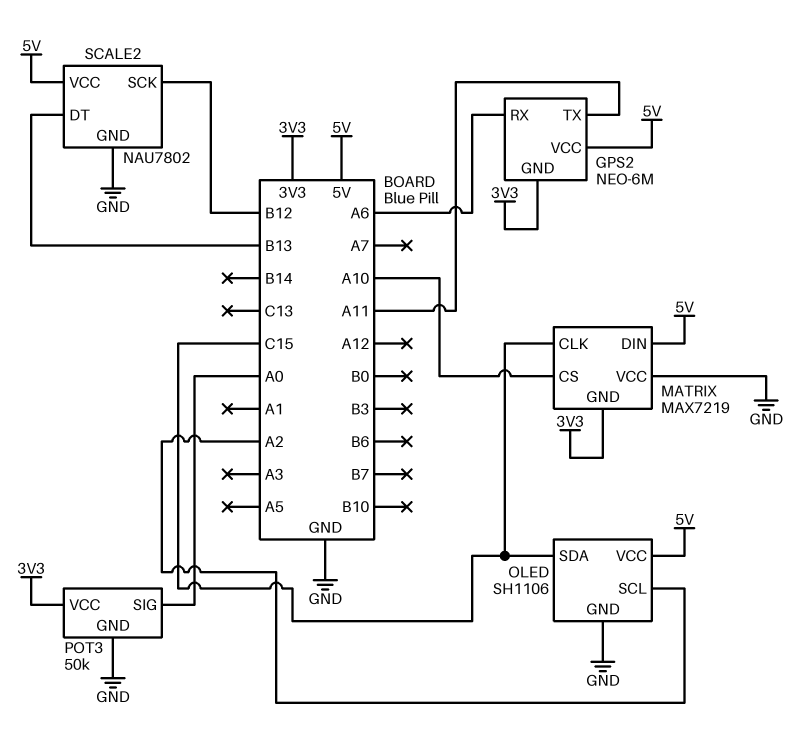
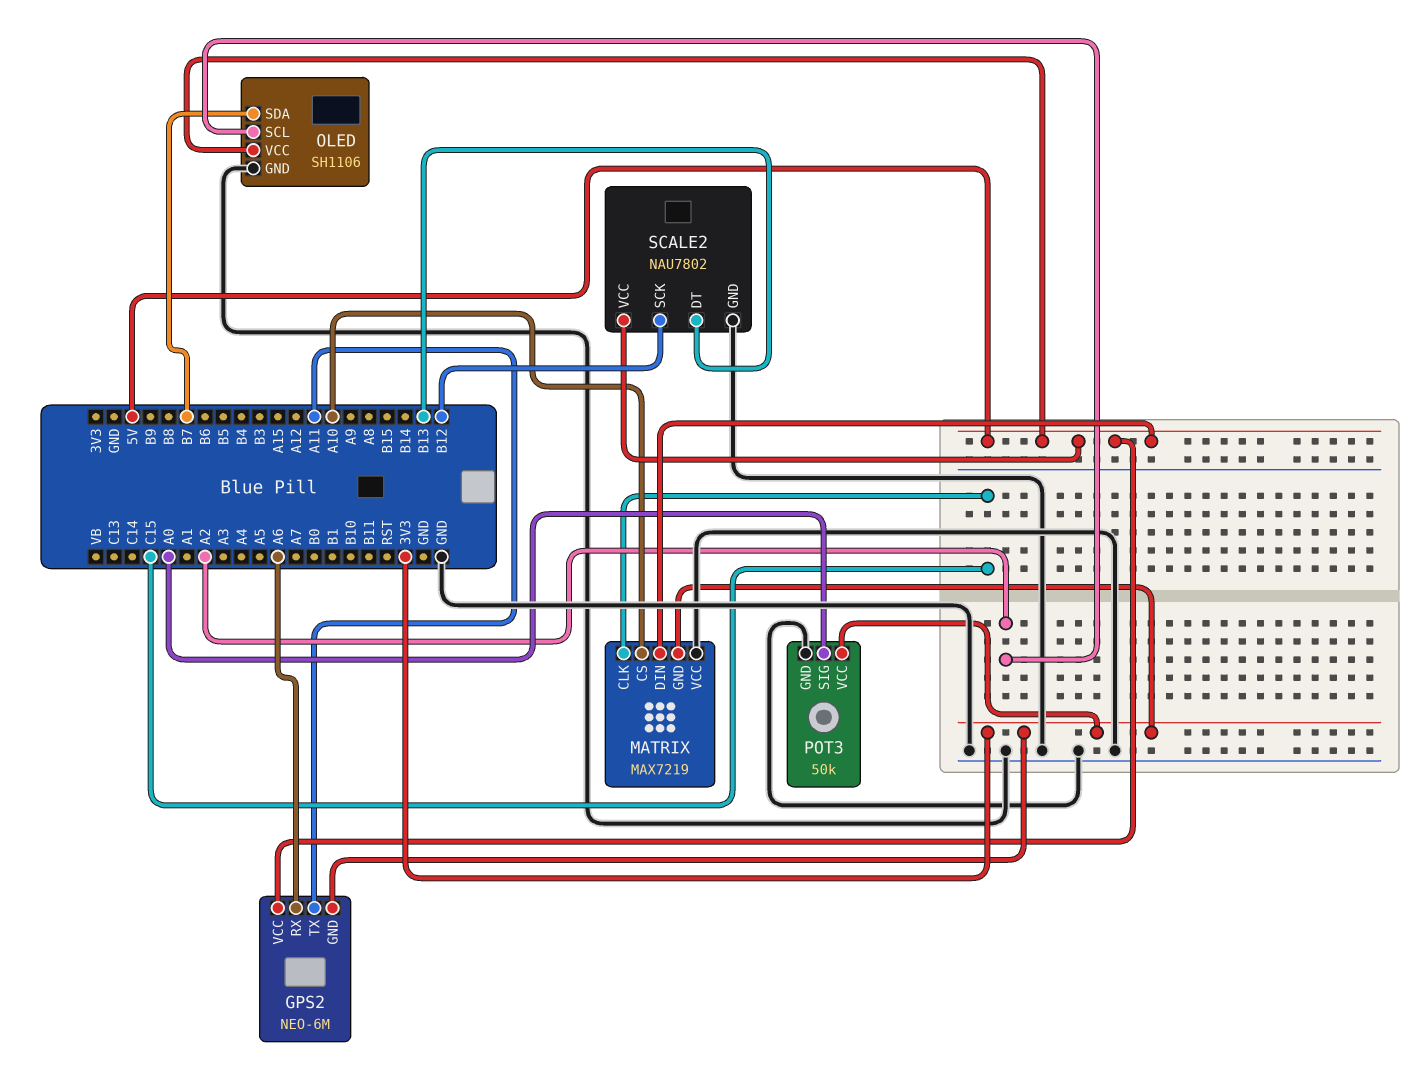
OLED pin SDA: C15 -> B7

